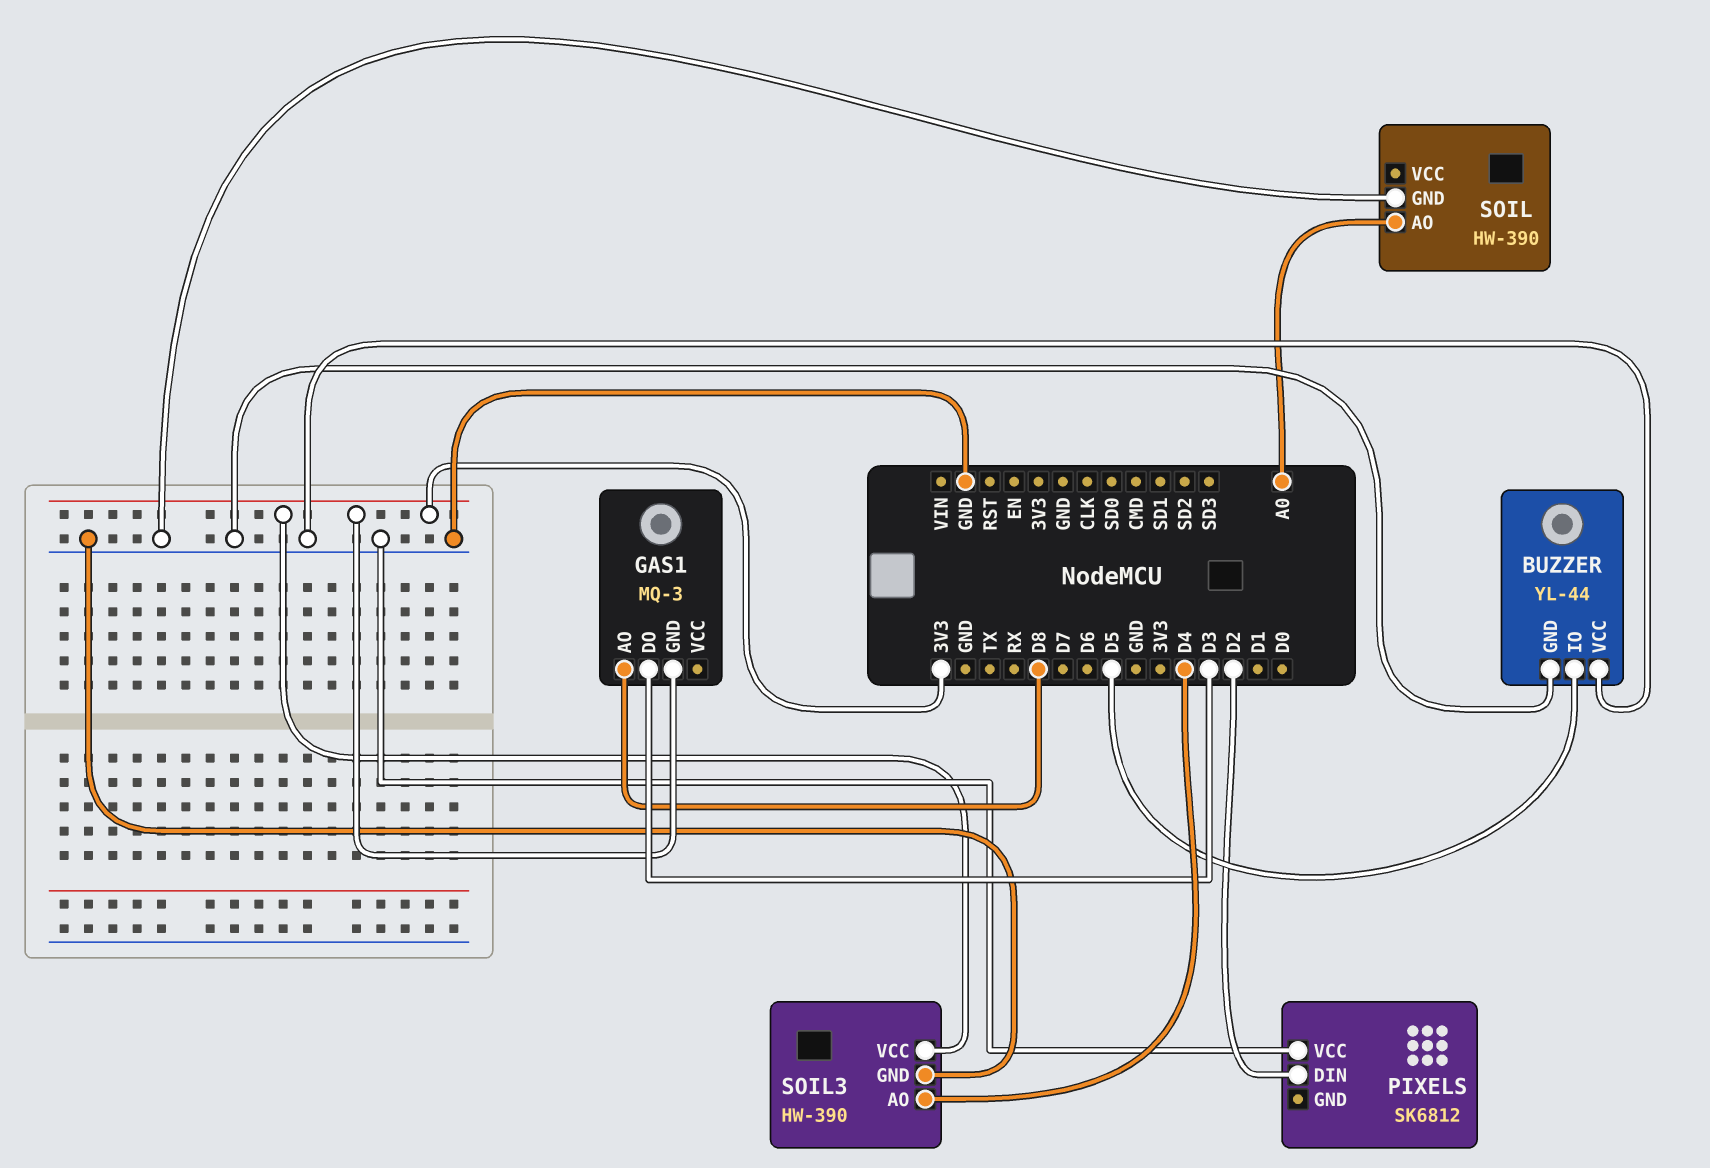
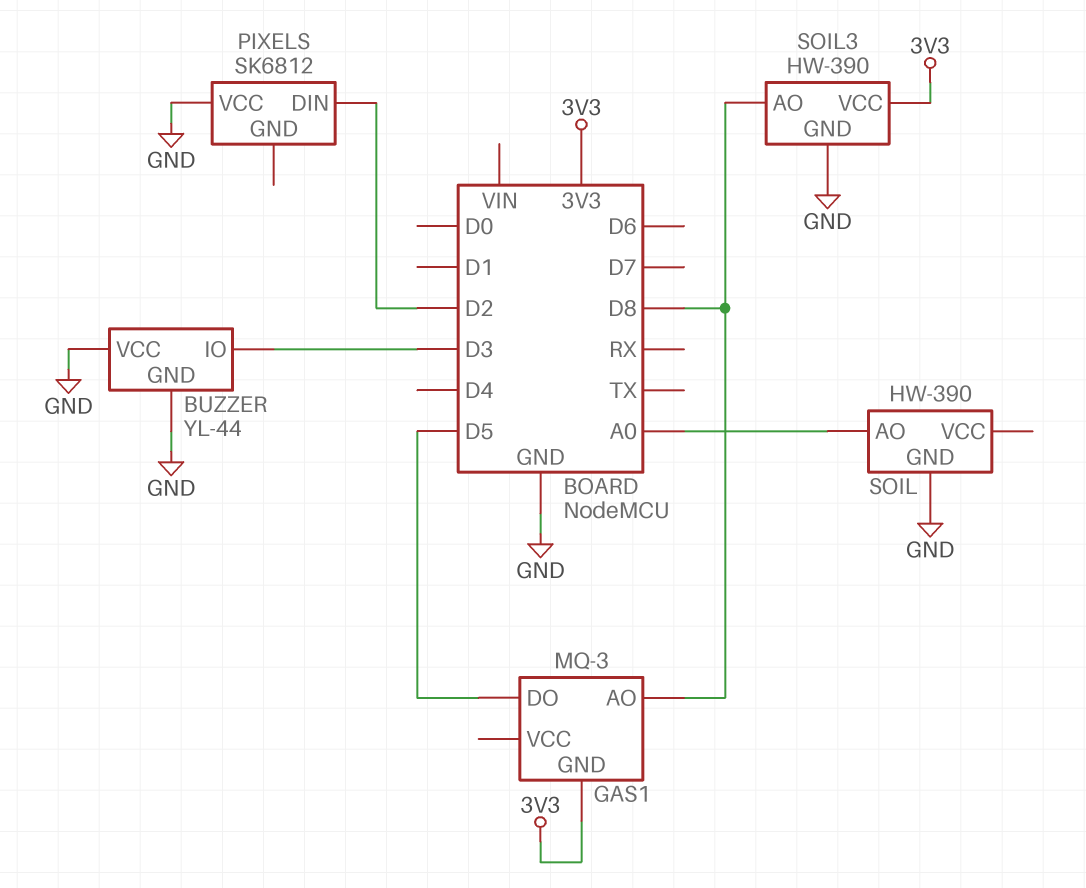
BUZZER pin IO: D5 -> D3
GAS1 pin DO: D3 -> D5
SOIL3 pin AO: D4 -> D8

